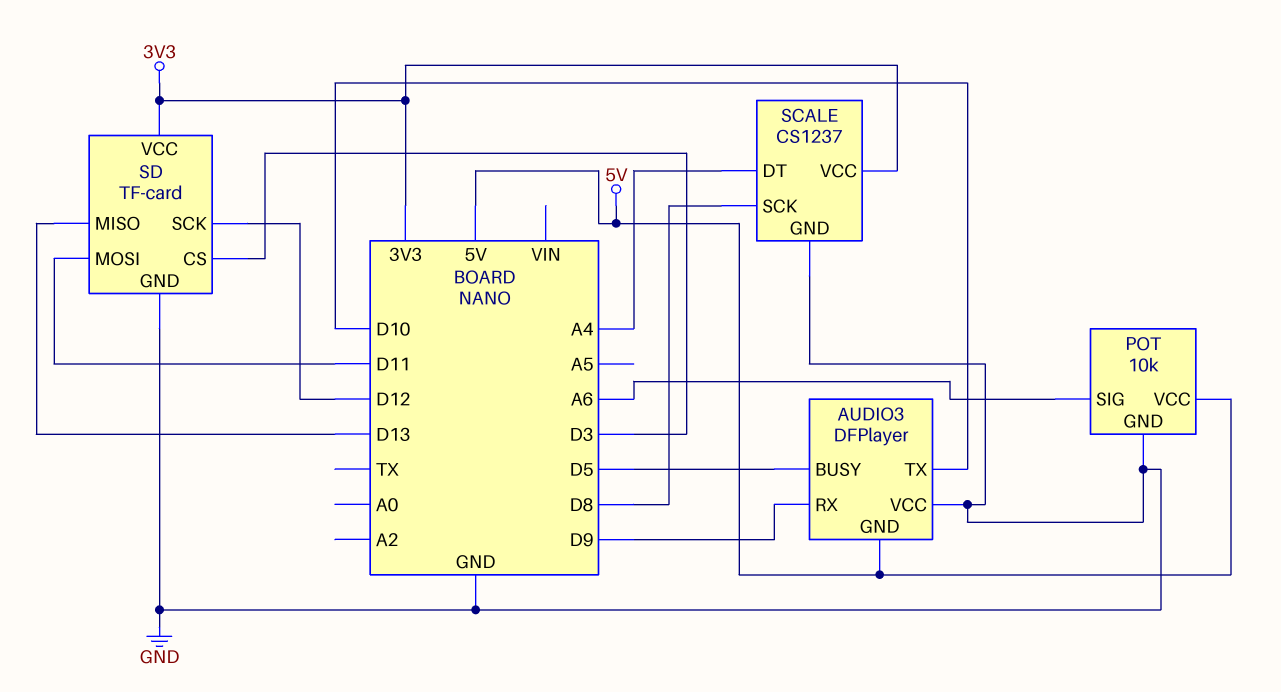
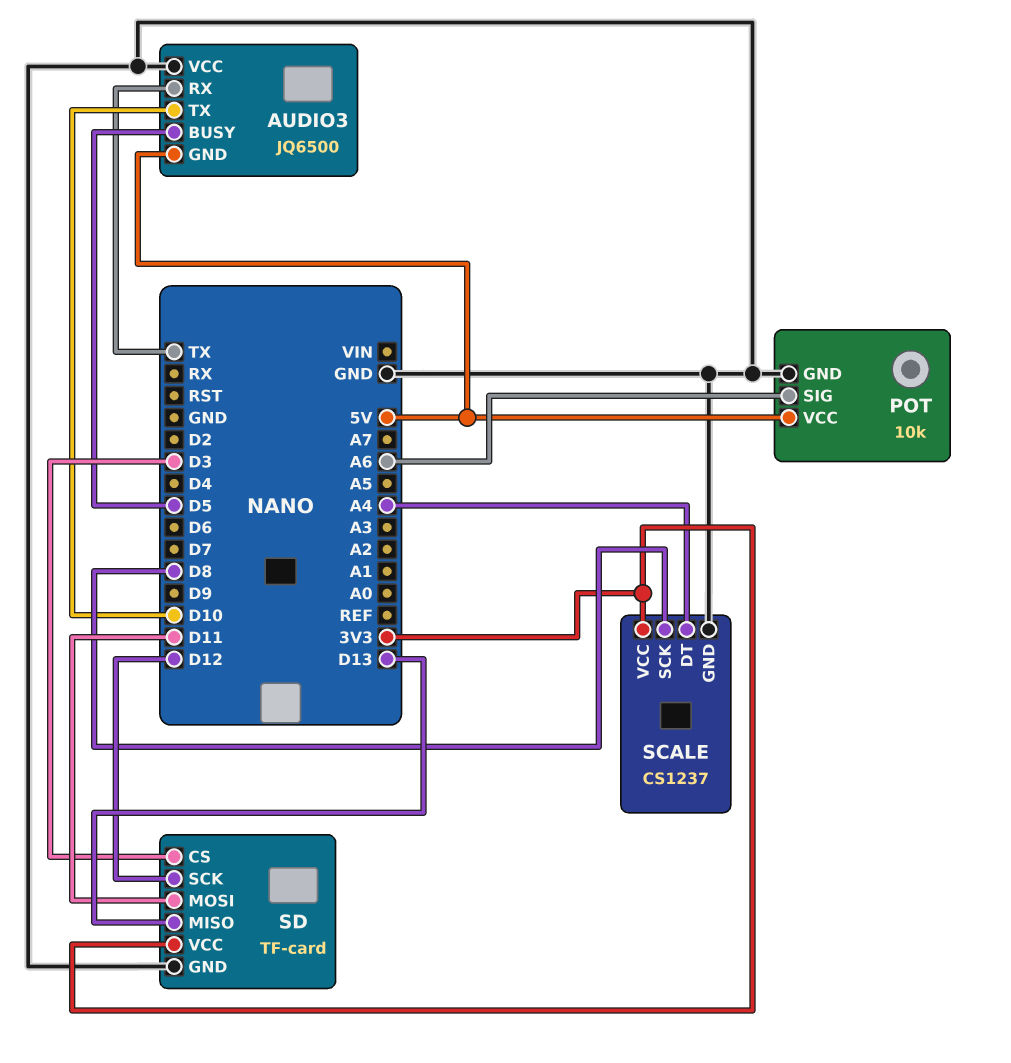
AUDIO3: DFPlayer -> JQ6500
AUDIO3 pin RX: D9 -> TX

